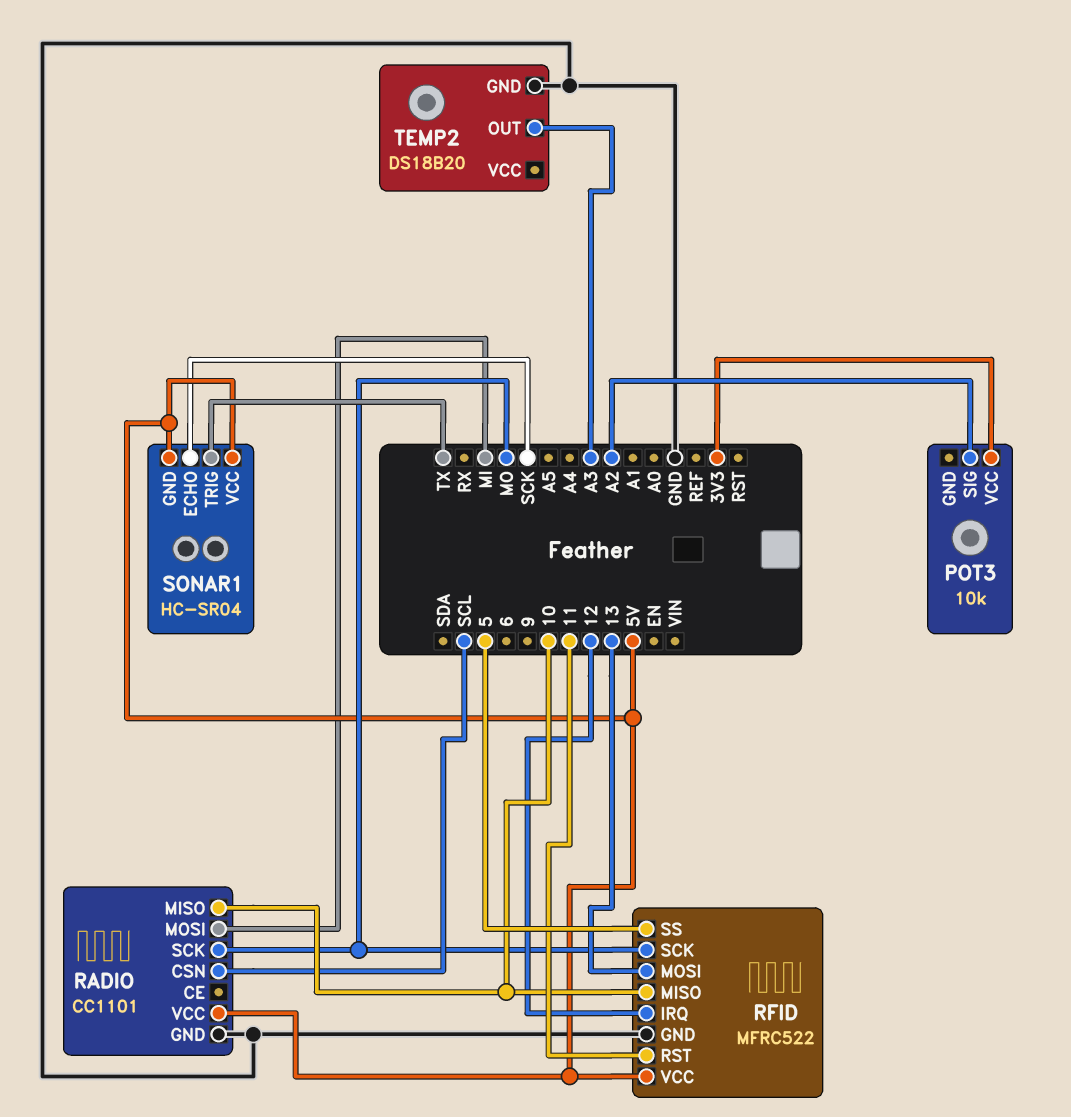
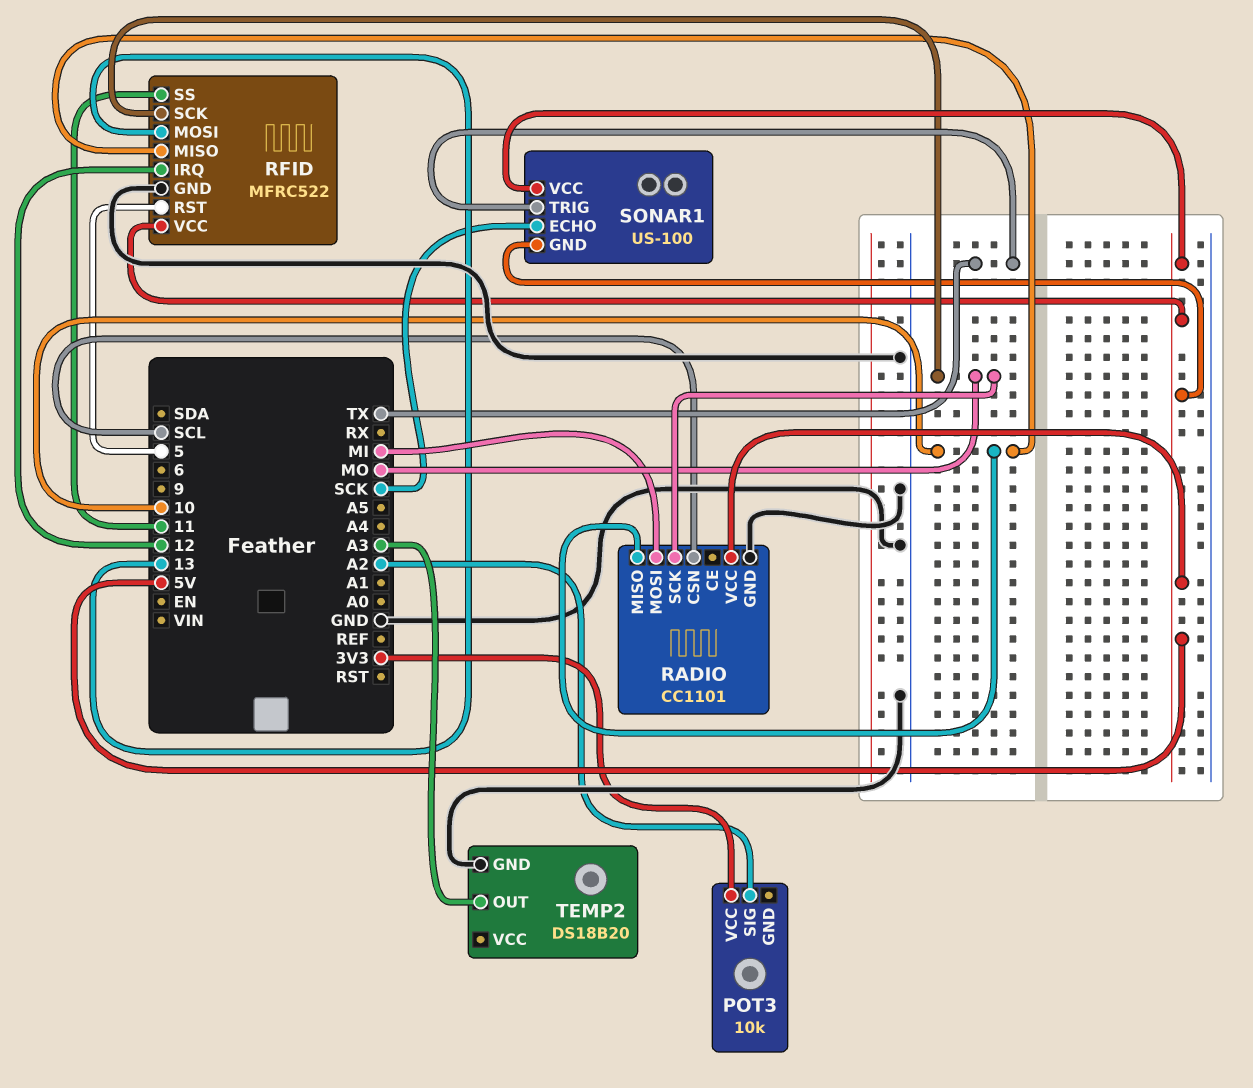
RFID pin RST: 11 -> 5
RFID pin SS: 5 -> 11
SONAR1: HC-SR04 -> US-100

